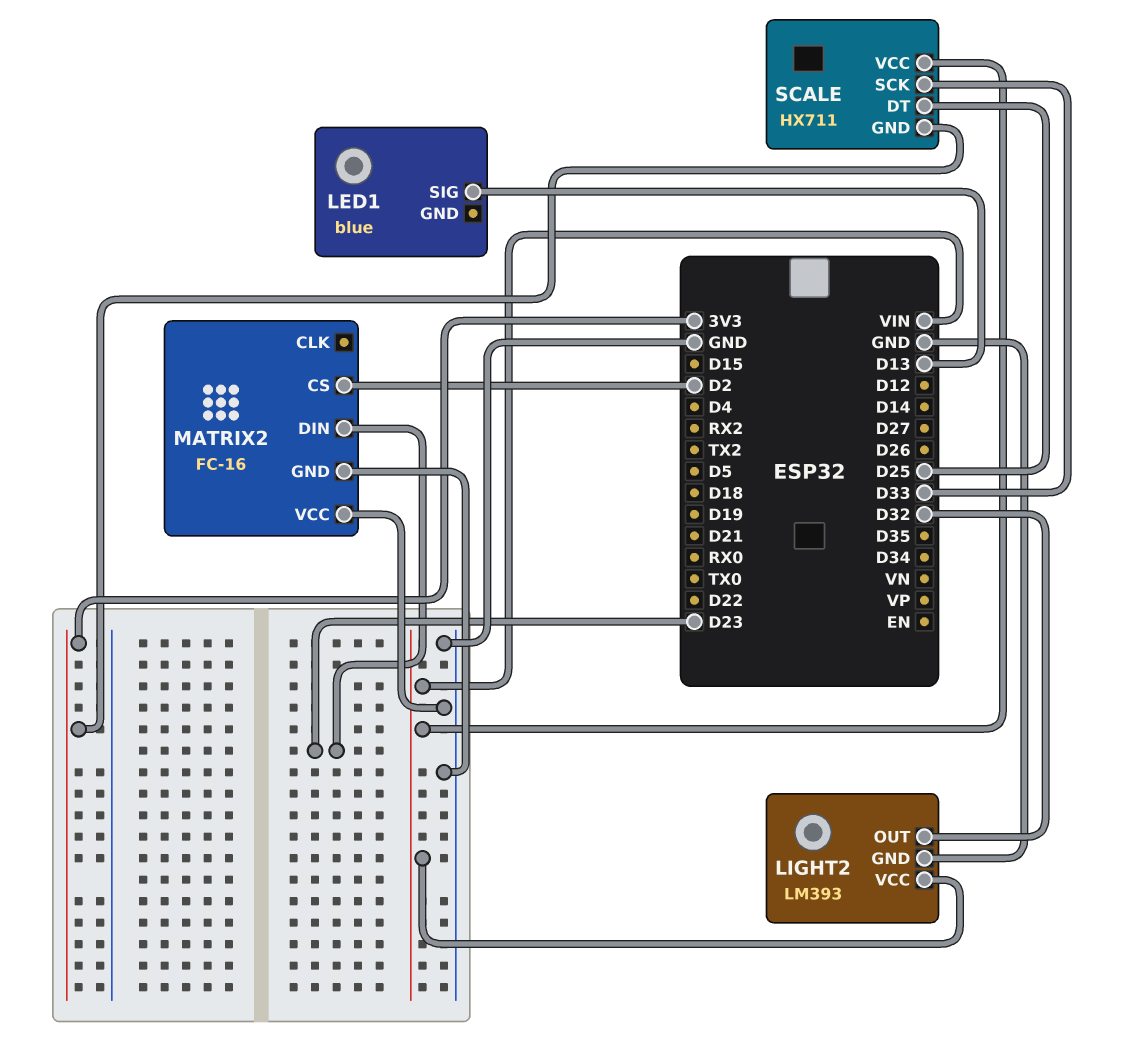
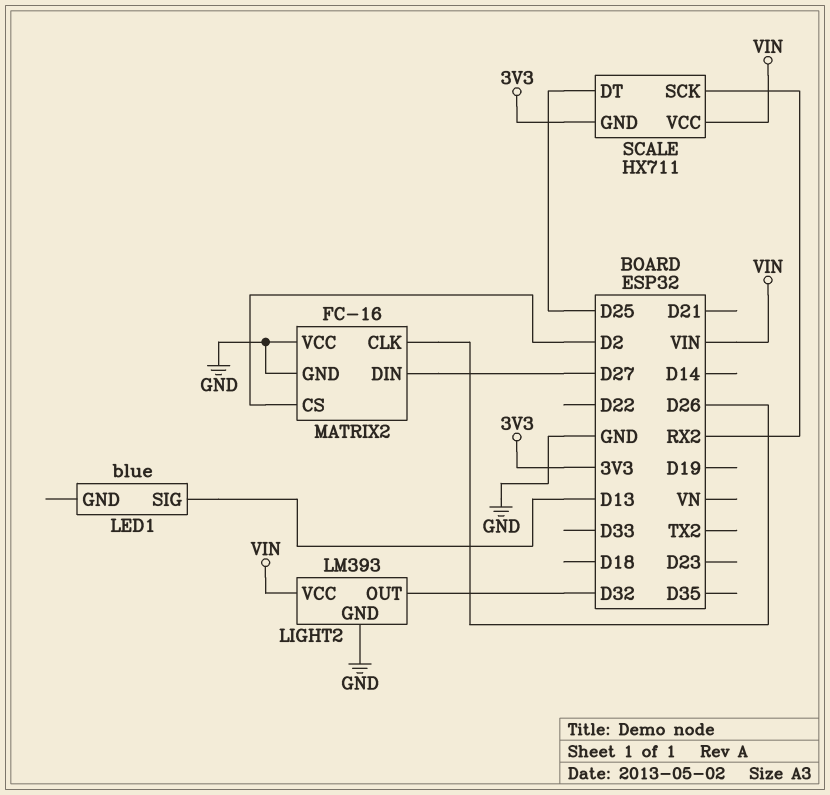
MATRIX2 pin CLK: none -> D26
MATRIX2 pin DIN: D23 -> D27
SCALE pin SCK: D33 -> RX2

